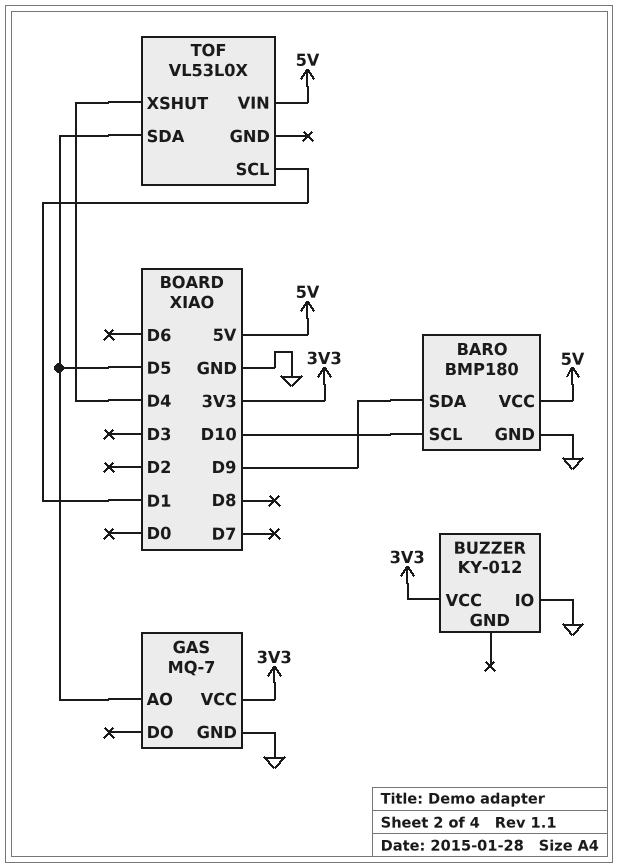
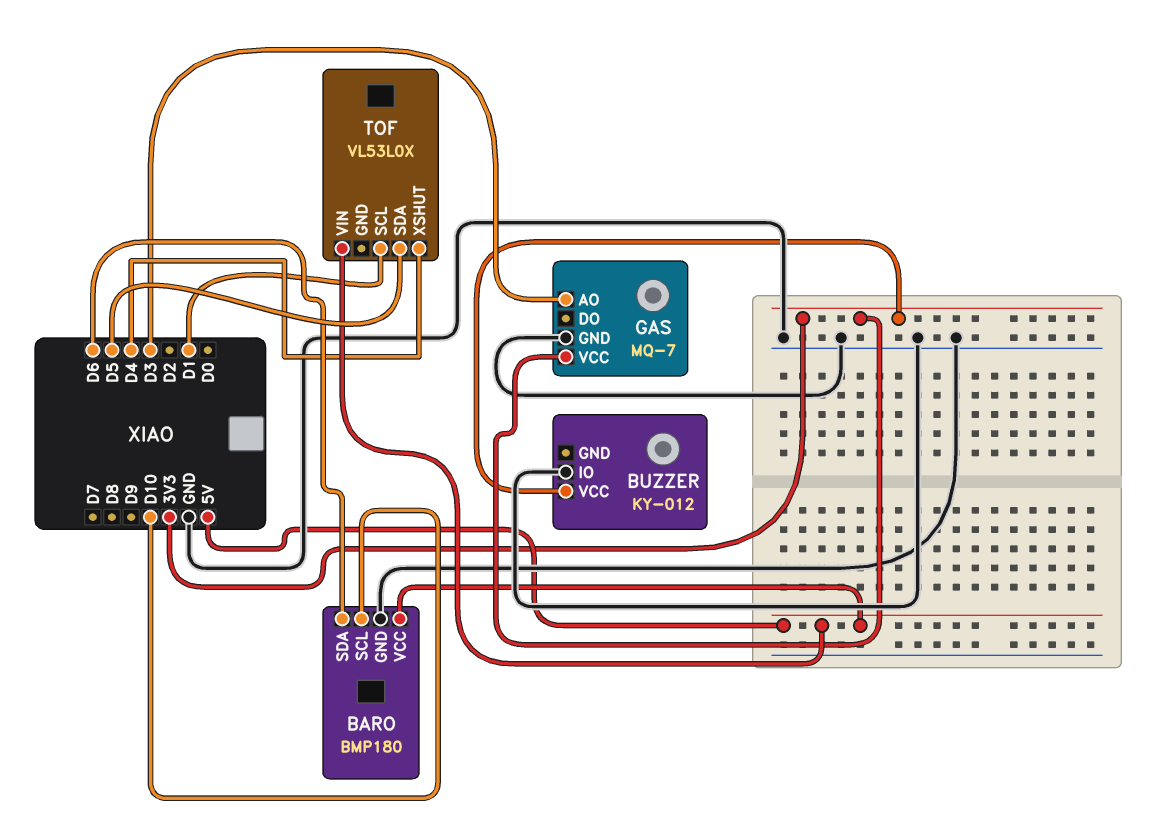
BARO pin SDA: D9 -> D6
GAS pin AO: D5 -> D3

